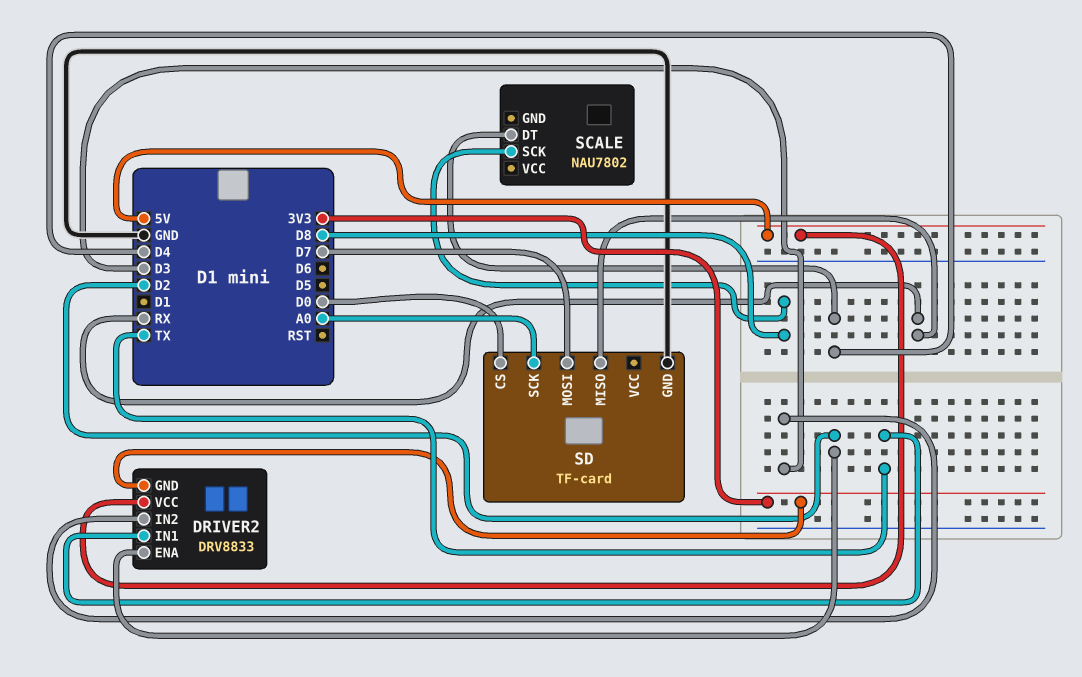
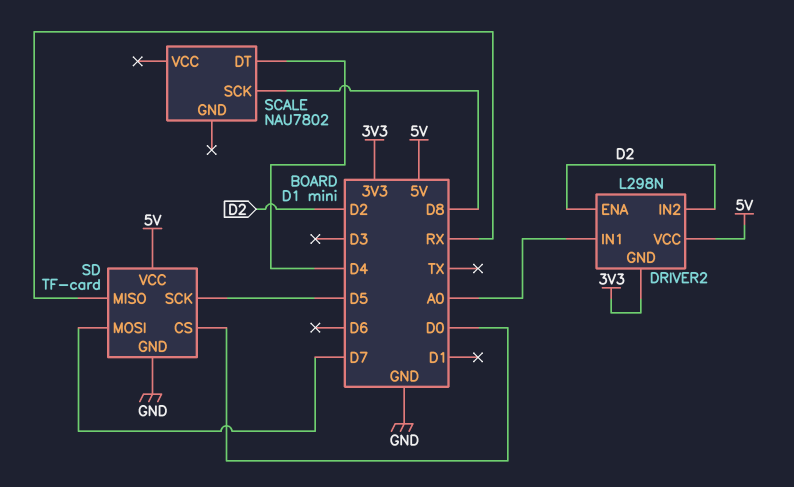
DRIVER2: DRV8833 -> L298N
DRIVER2 pin IN1: TX -> A0
DRIVER2 pin IN2: D3 -> D2
SD pin SCK: A0 -> D5
SD pin VCC: none -> 5V

